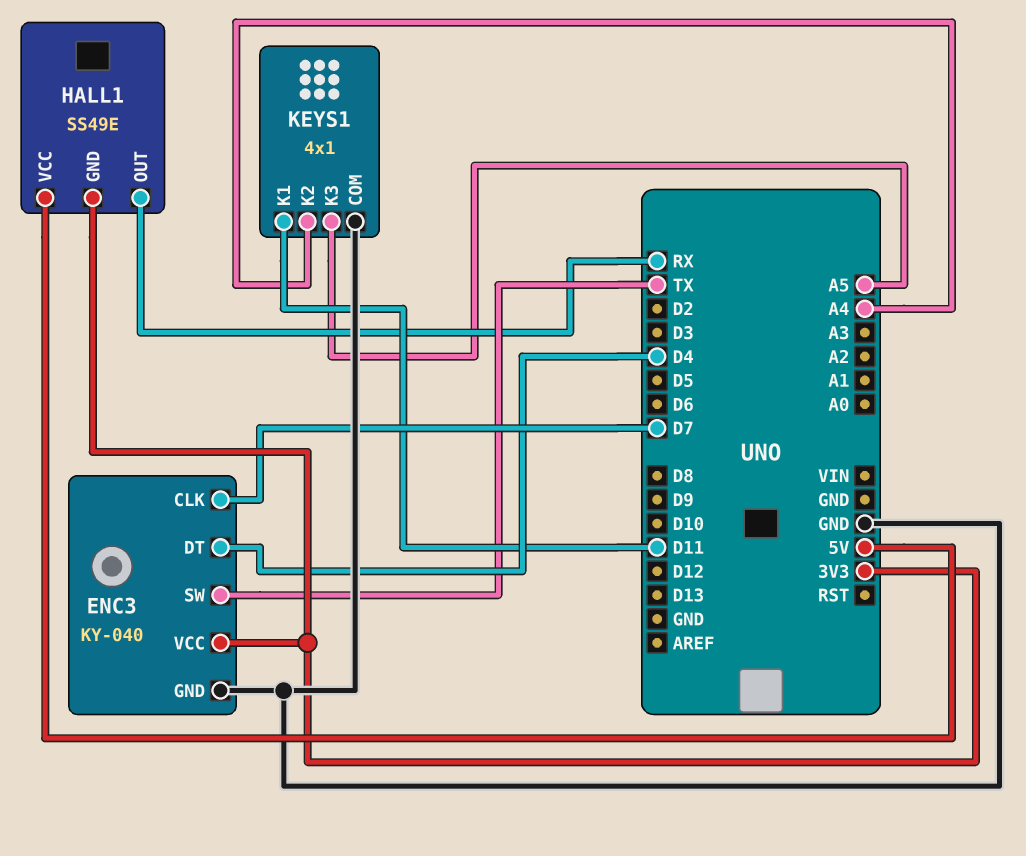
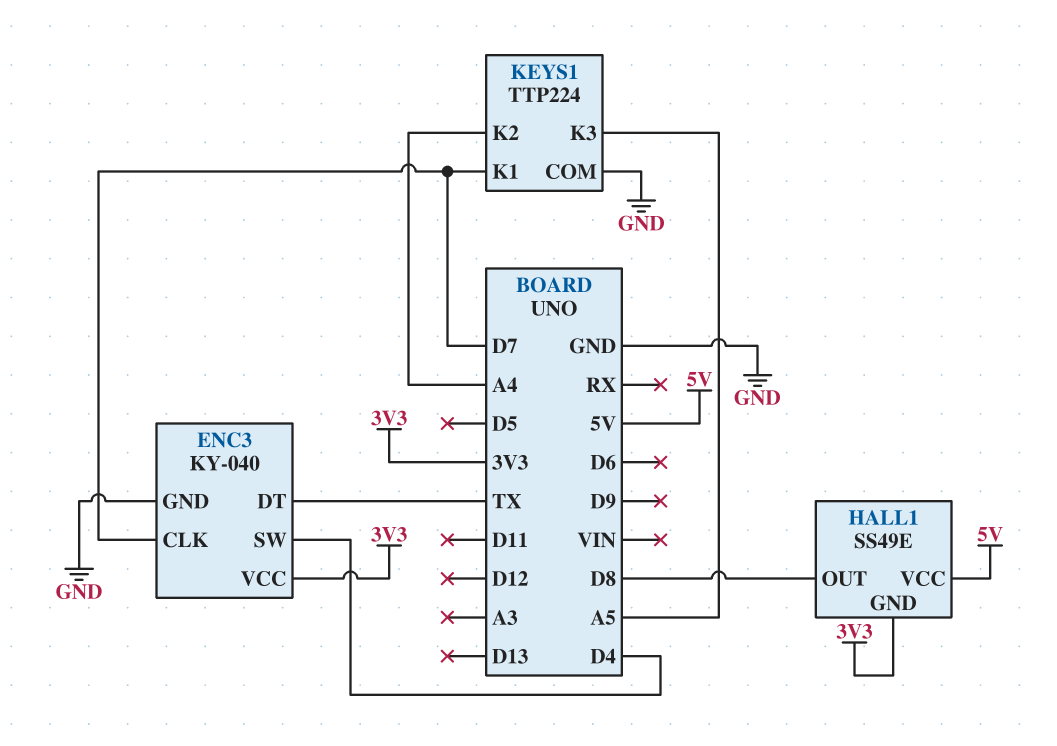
ENC3 pin DT: D4 -> TX
ENC3 pin SW: TX -> D4
HALL1 pin OUT: RX -> D8
KEYS1: 4x1 -> TTP224
KEYS1 pin K1: D11 -> D7

